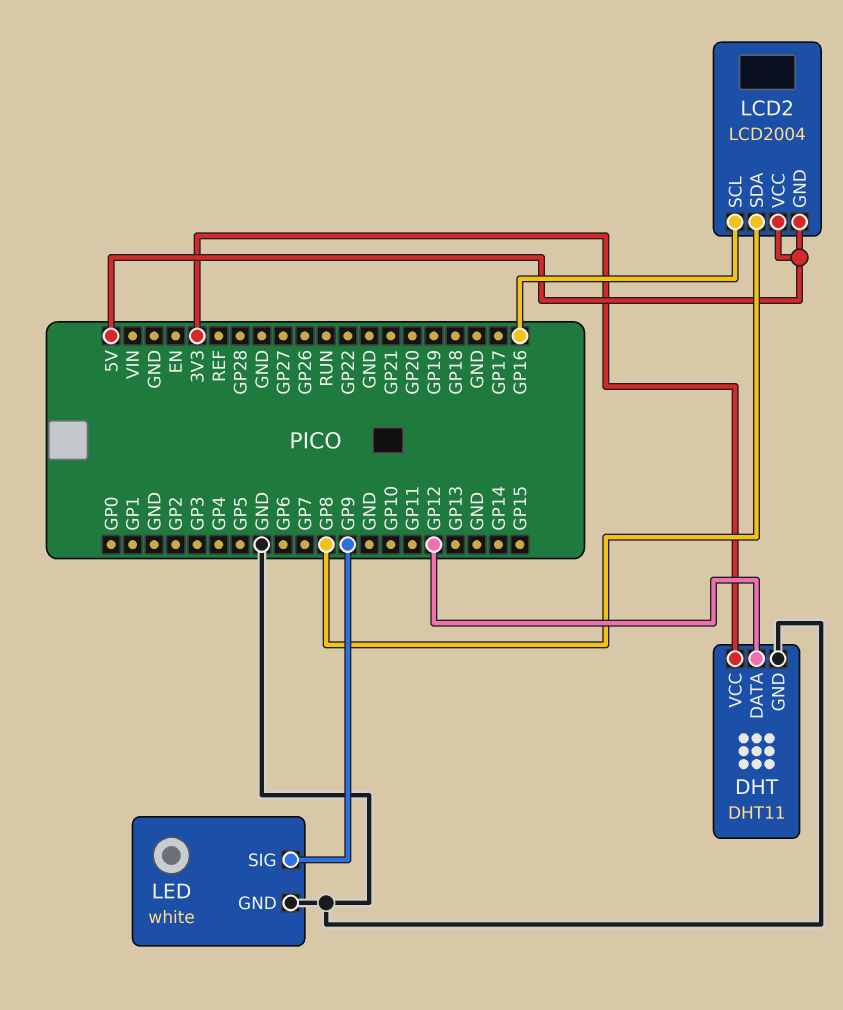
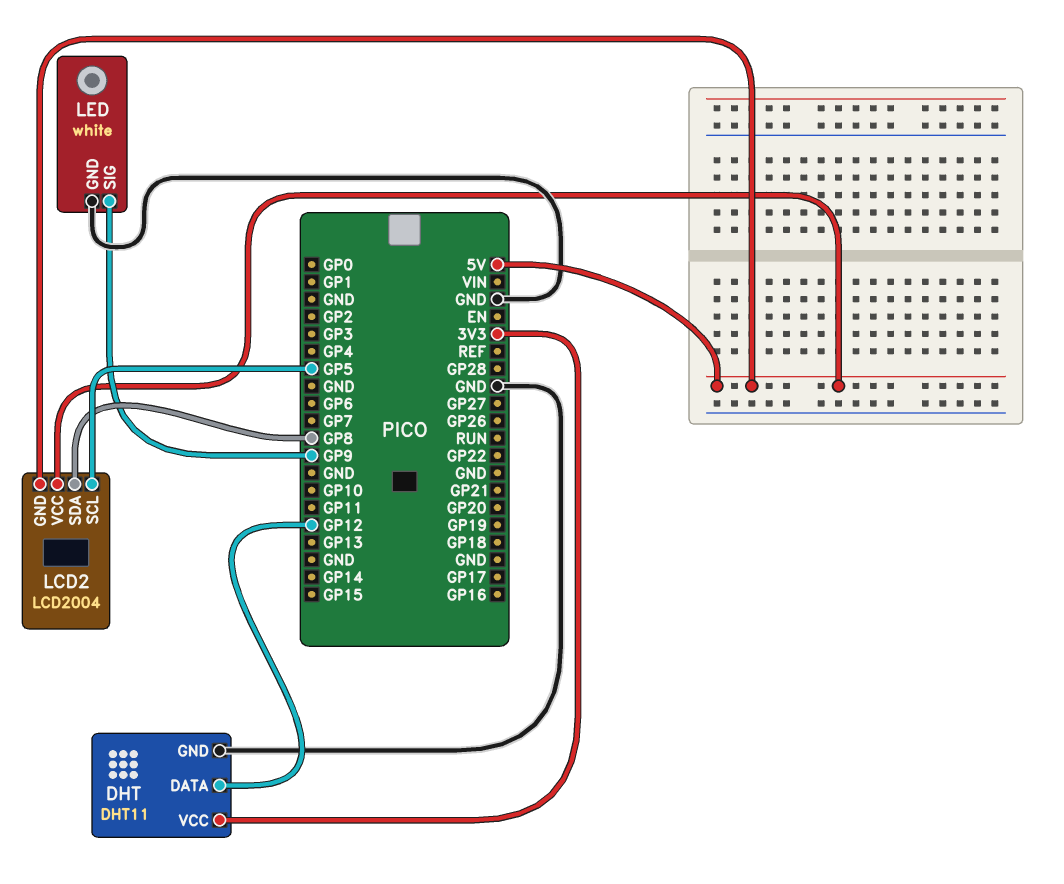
LCD2 pin SCL: GP16 -> GP5

